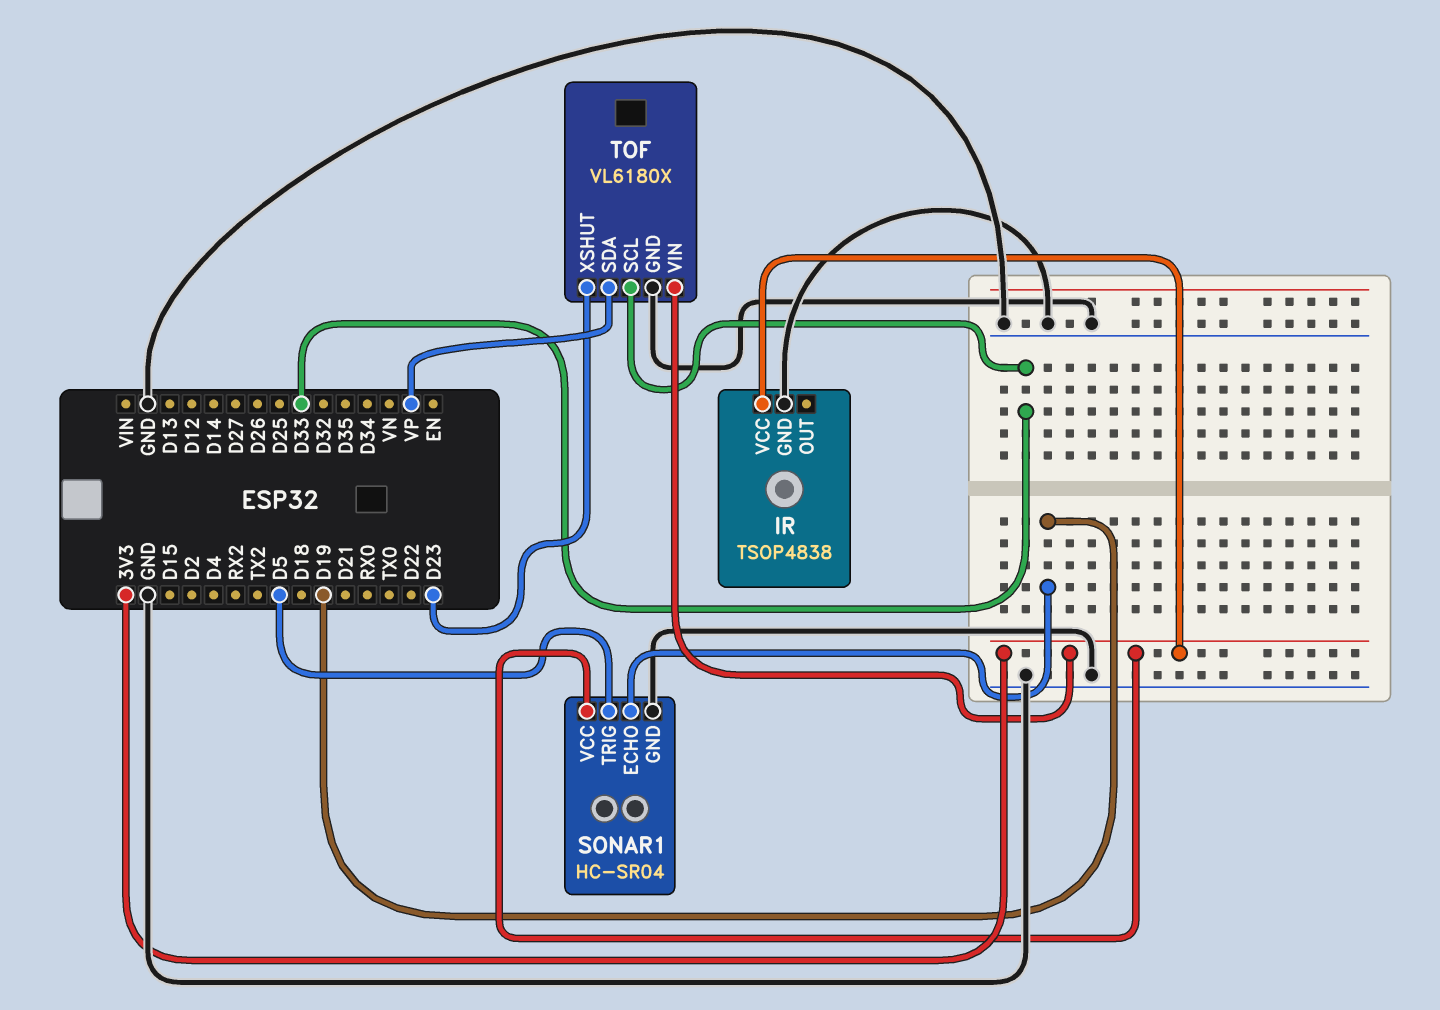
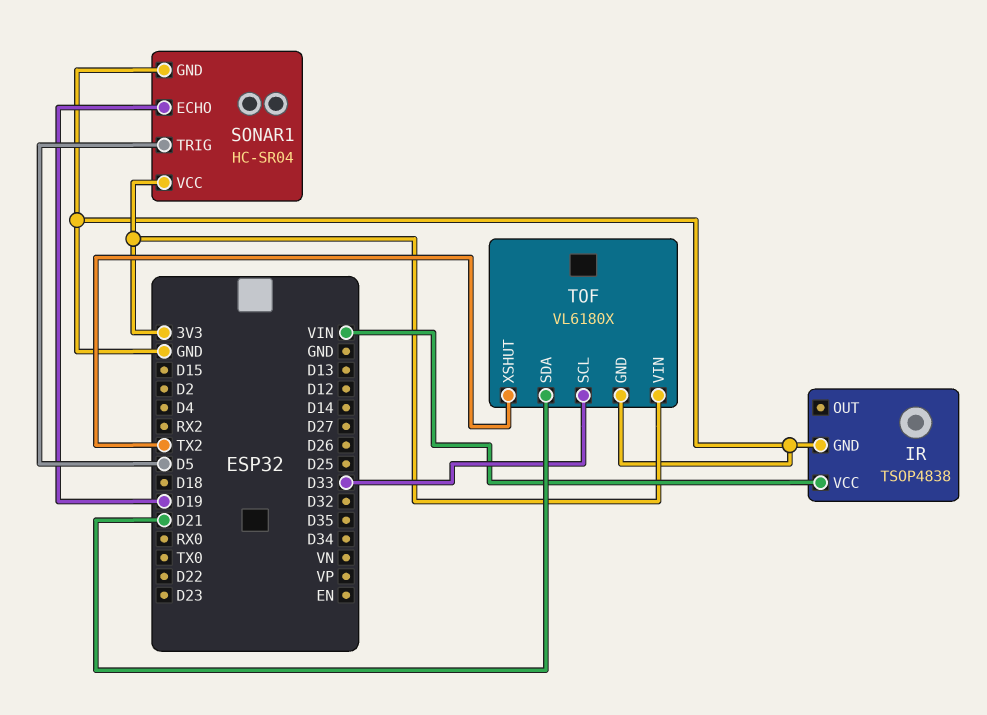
IR pin VCC: 3V3 -> VIN
TOF pin SDA: VP -> D21
TOF pin XSHUT: D23 -> TX2

